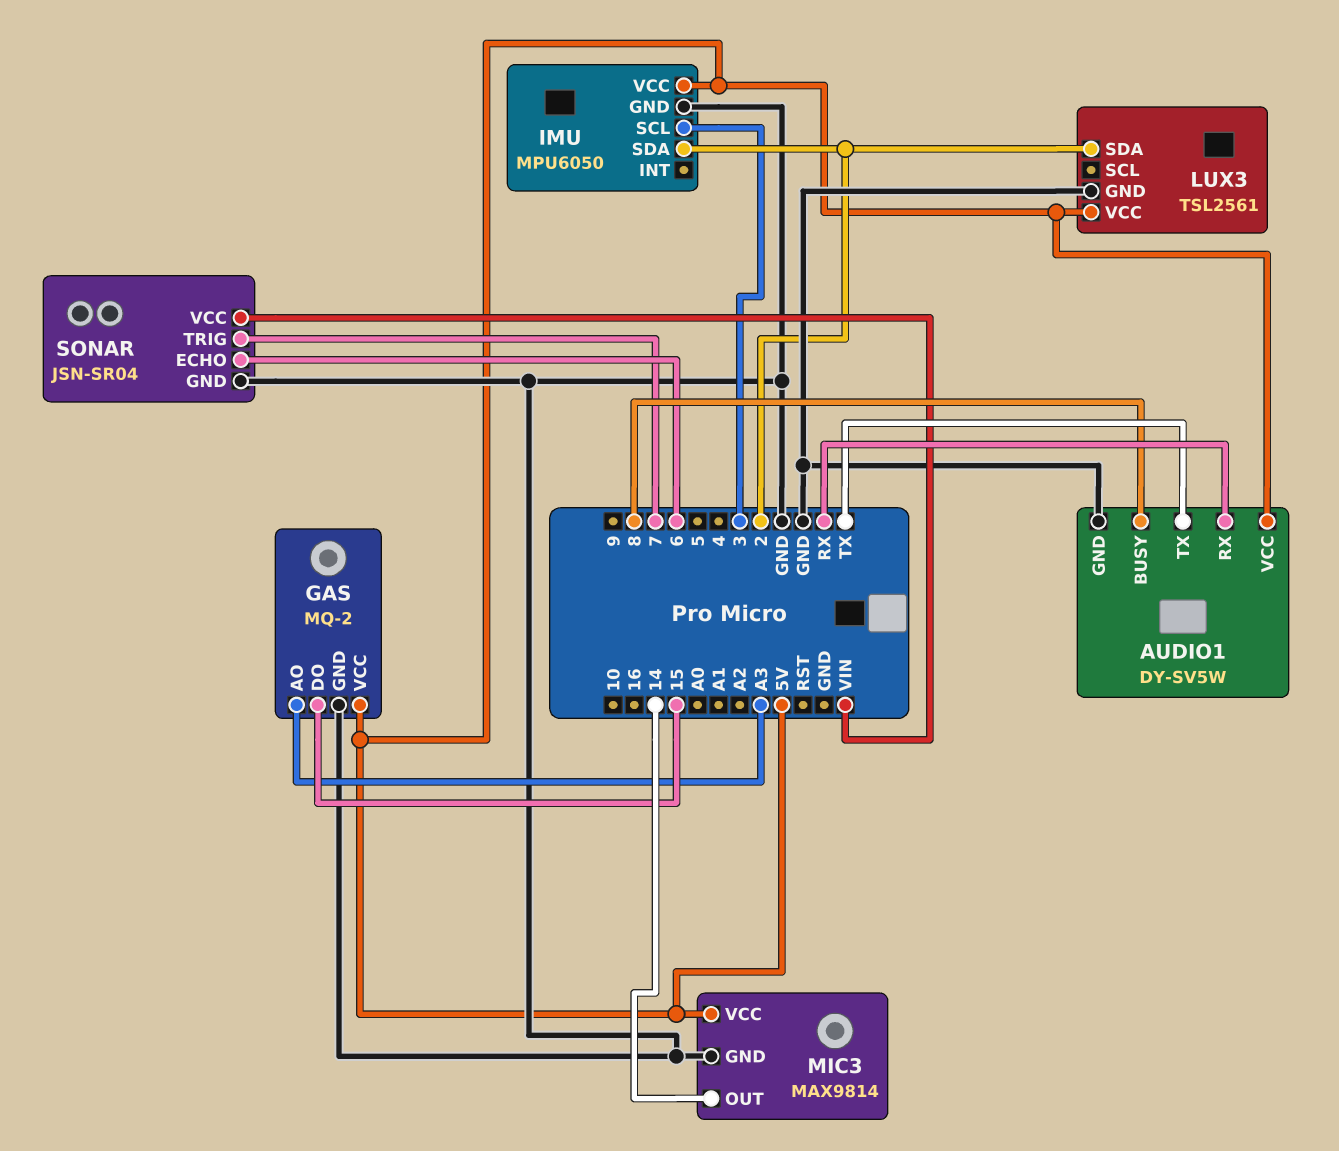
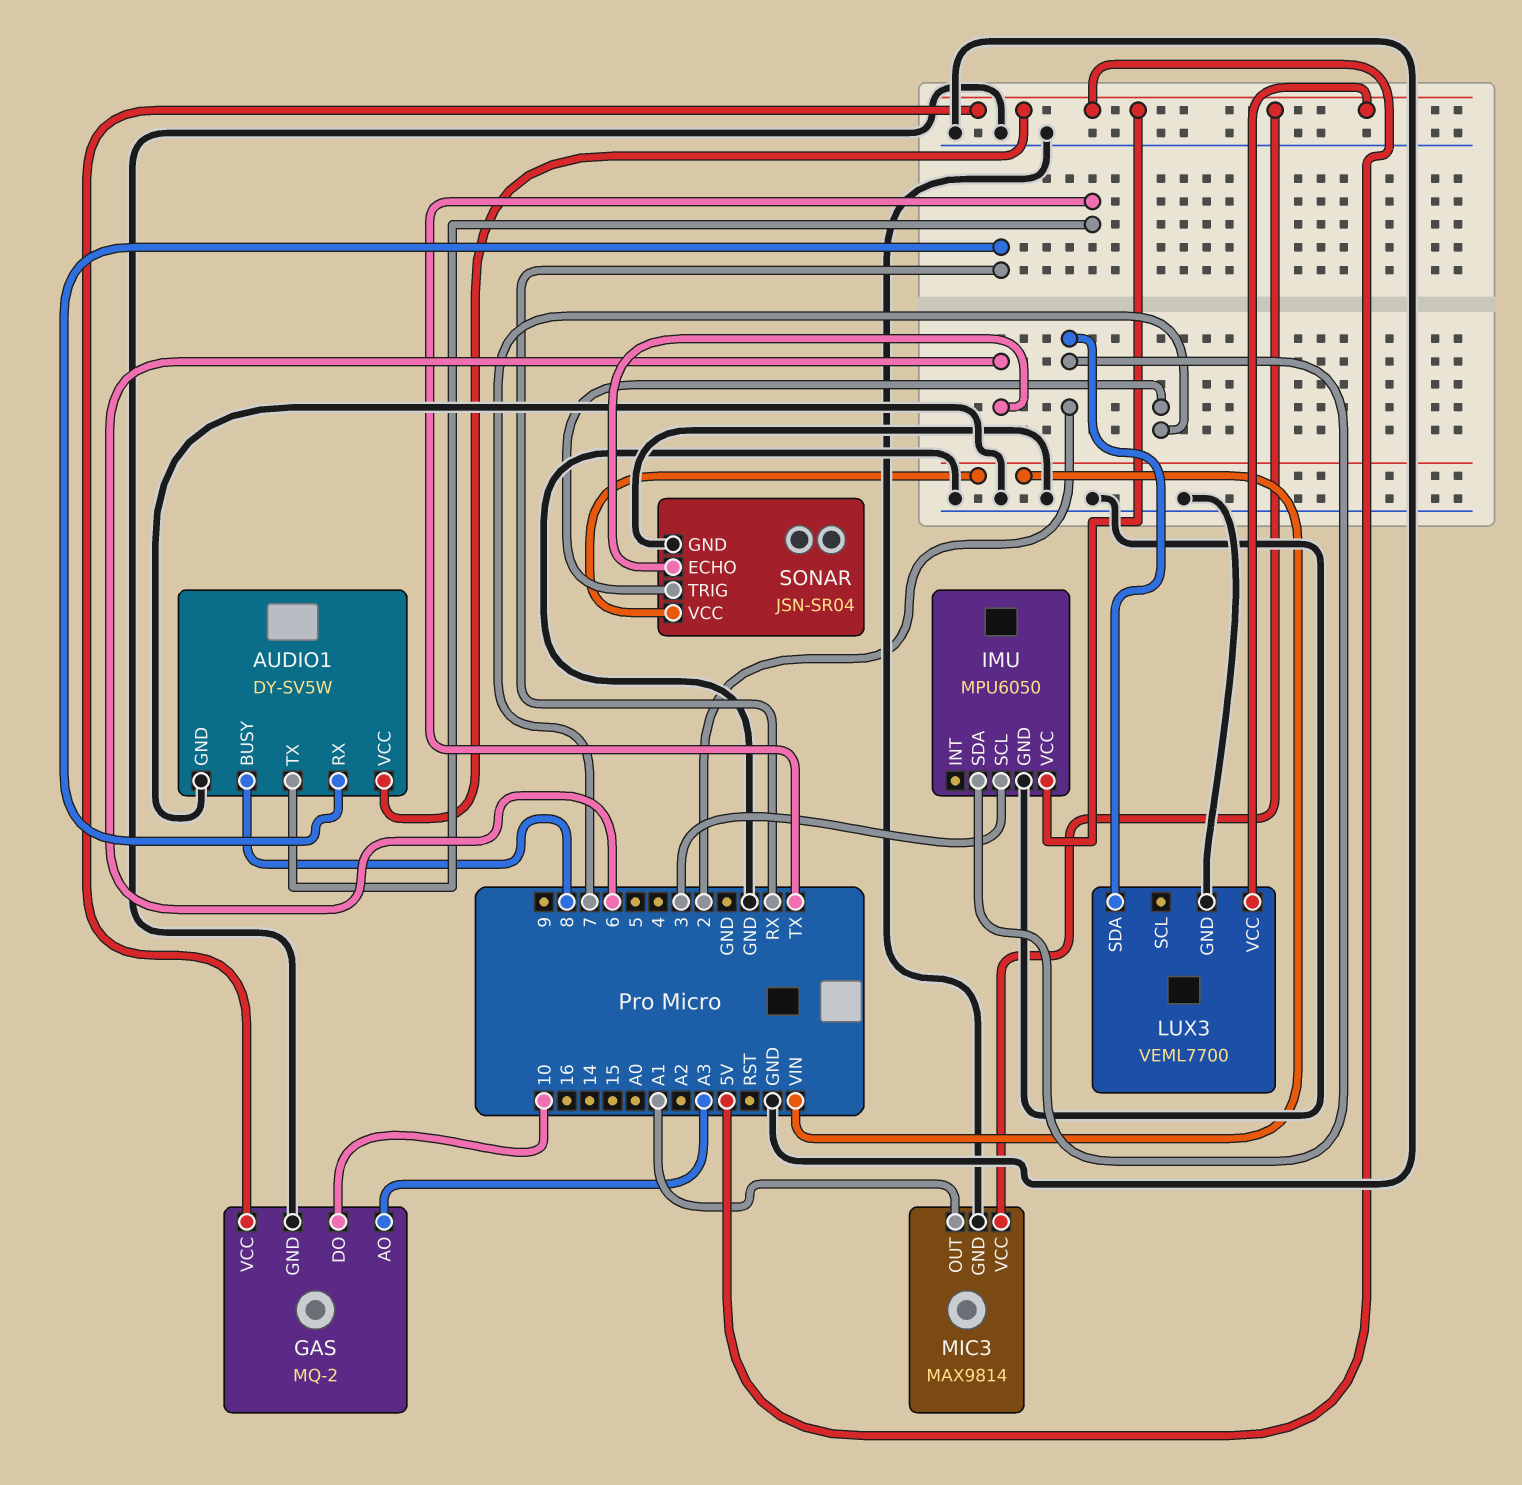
GAS pin DO: 15 -> 10
LUX3: TSL2561 -> VEML7700
MIC3 pin OUT: 14 -> A1

